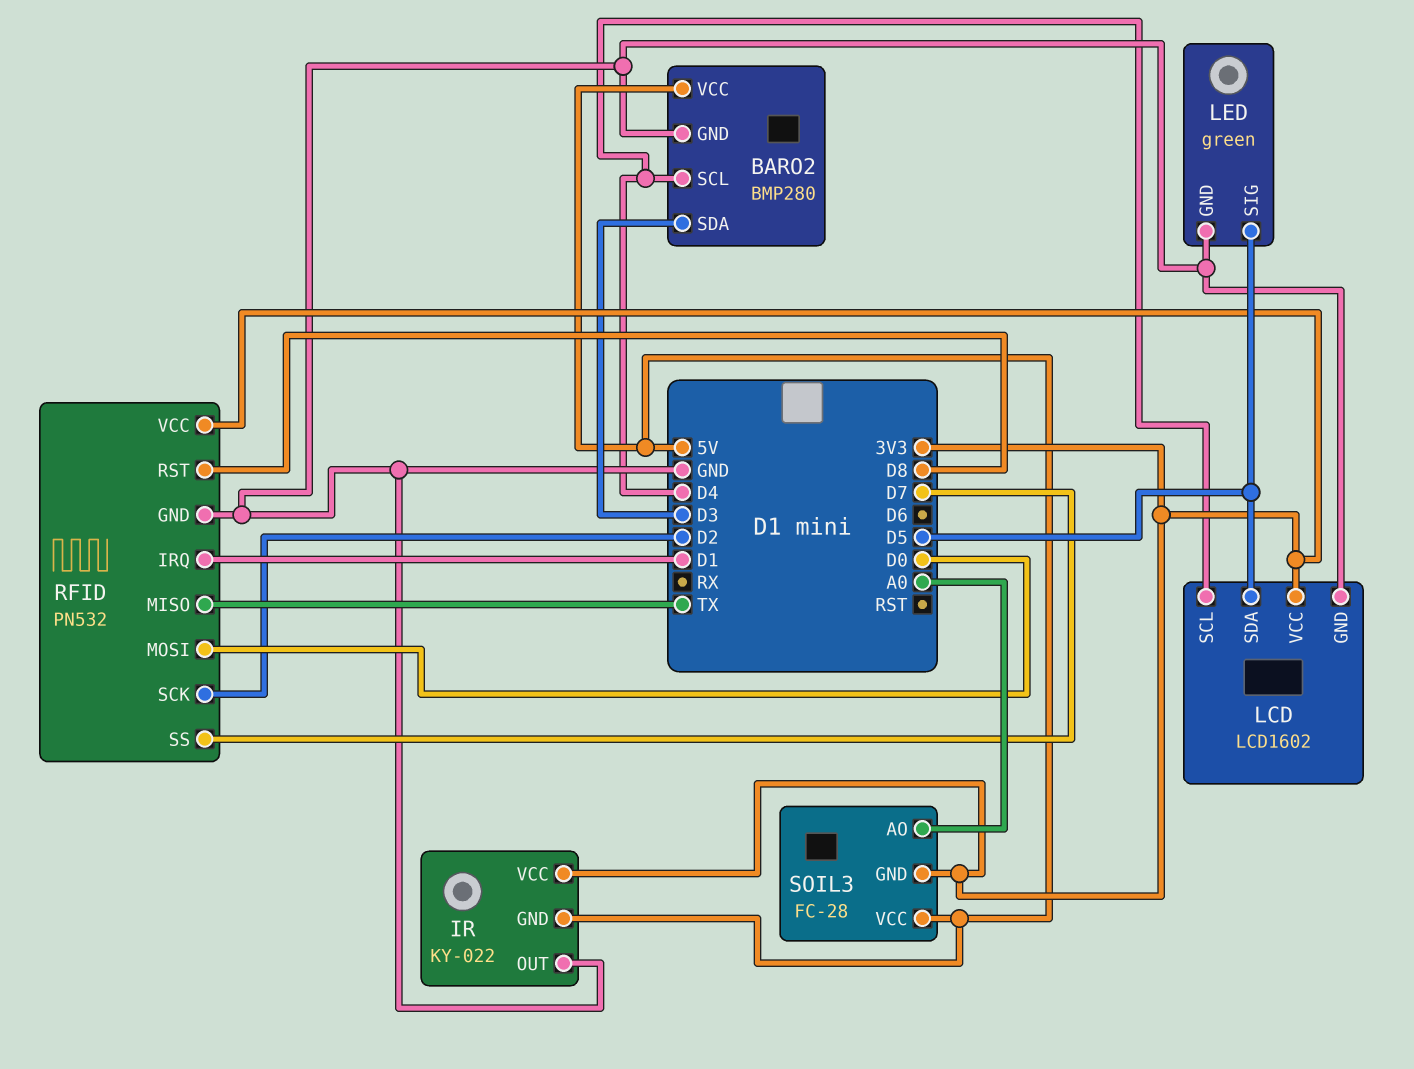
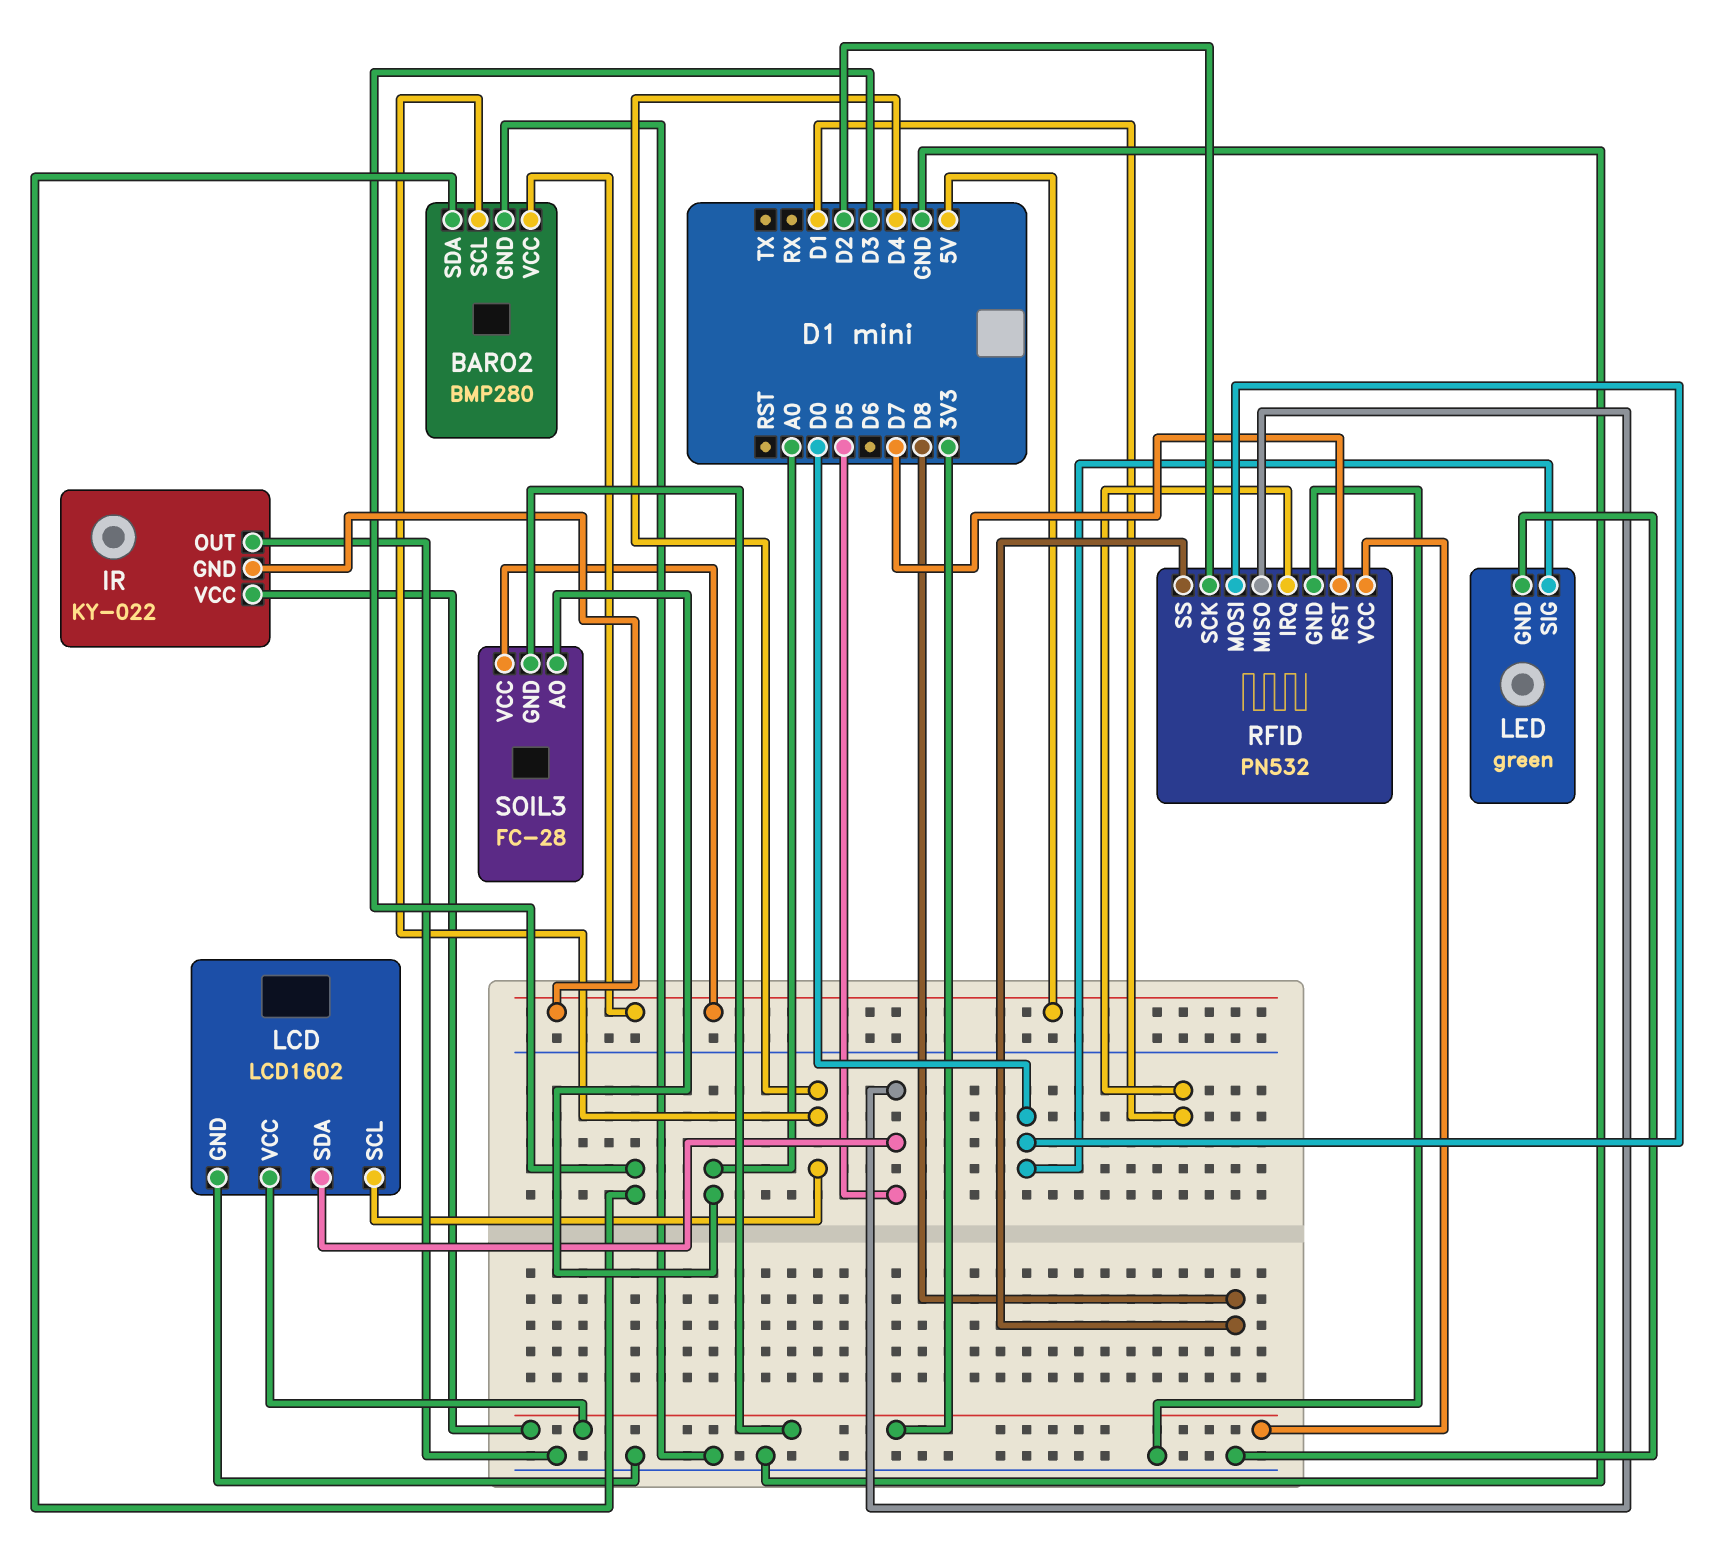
LED pin SIG: D5 -> D0
RFID pin MISO: TX -> D5
RFID pin RST: D8 -> D7
RFID pin SS: D7 -> D8

